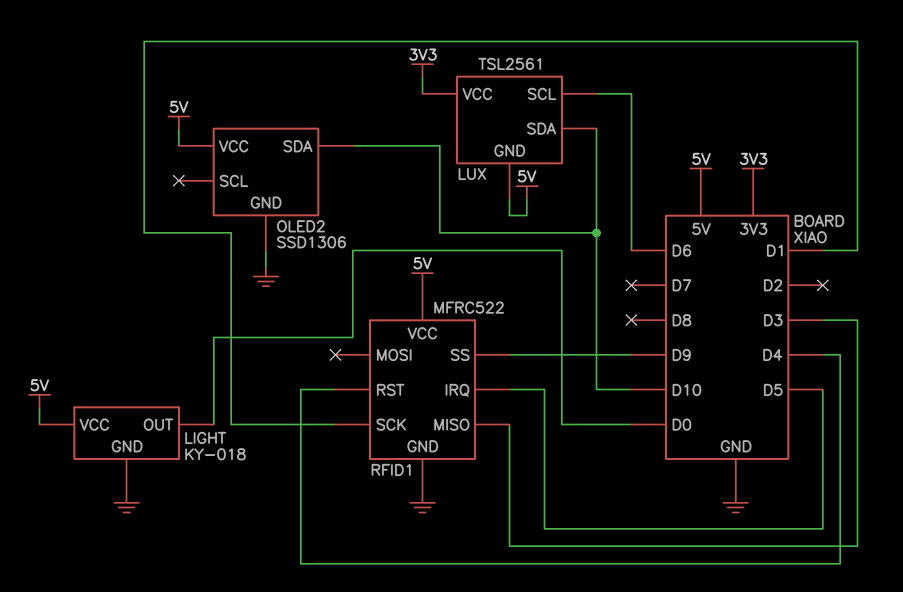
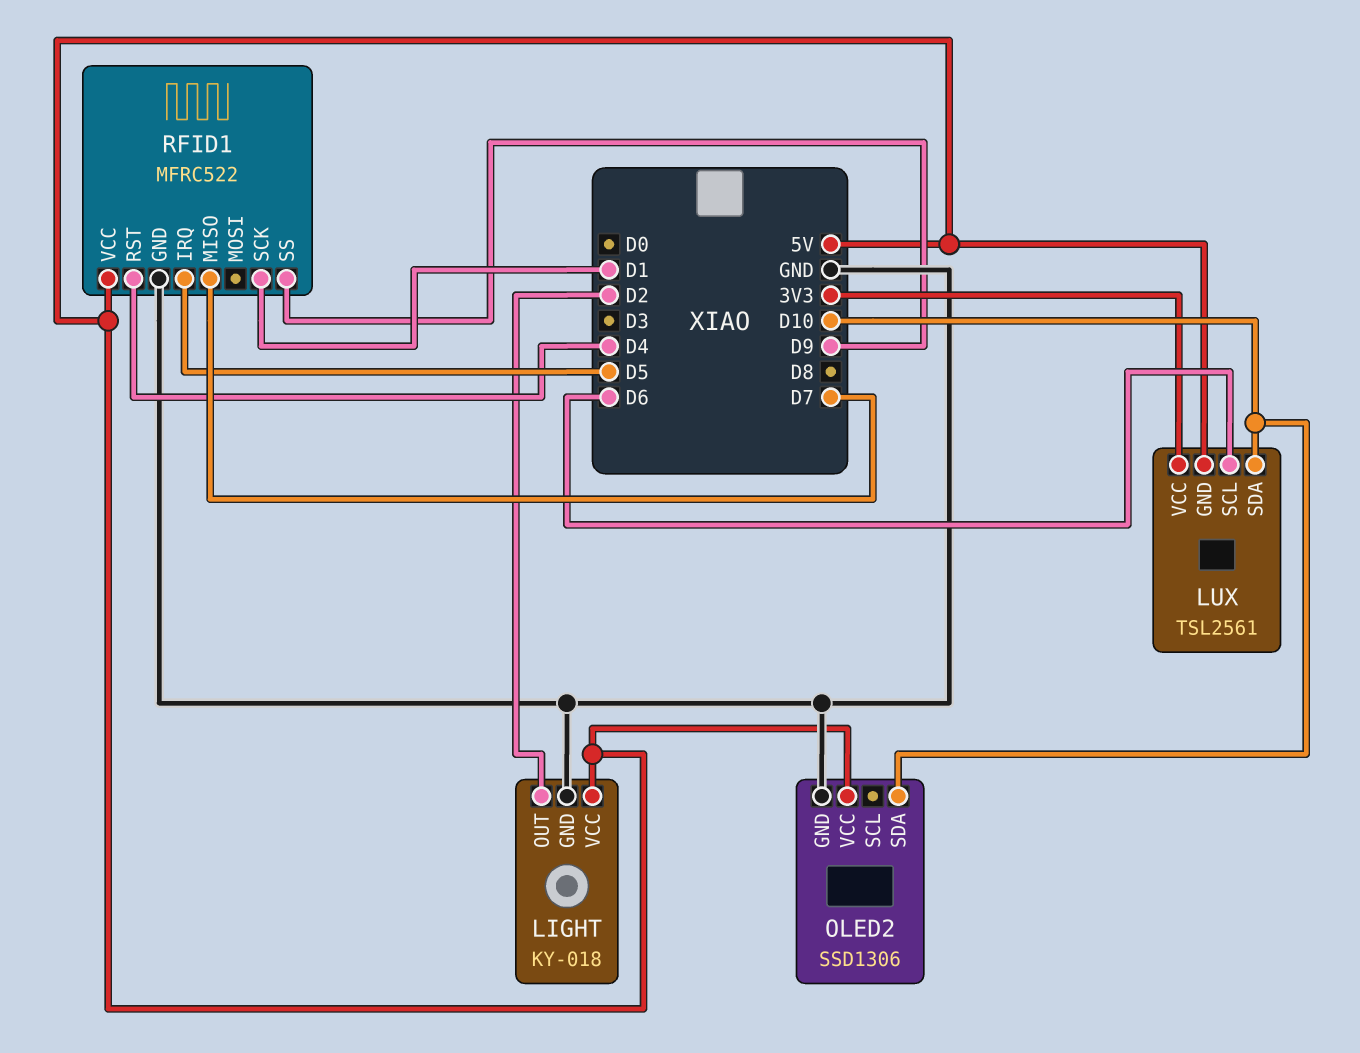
LIGHT pin OUT: D0 -> D2
RFID1 pin MISO: D3 -> D7

